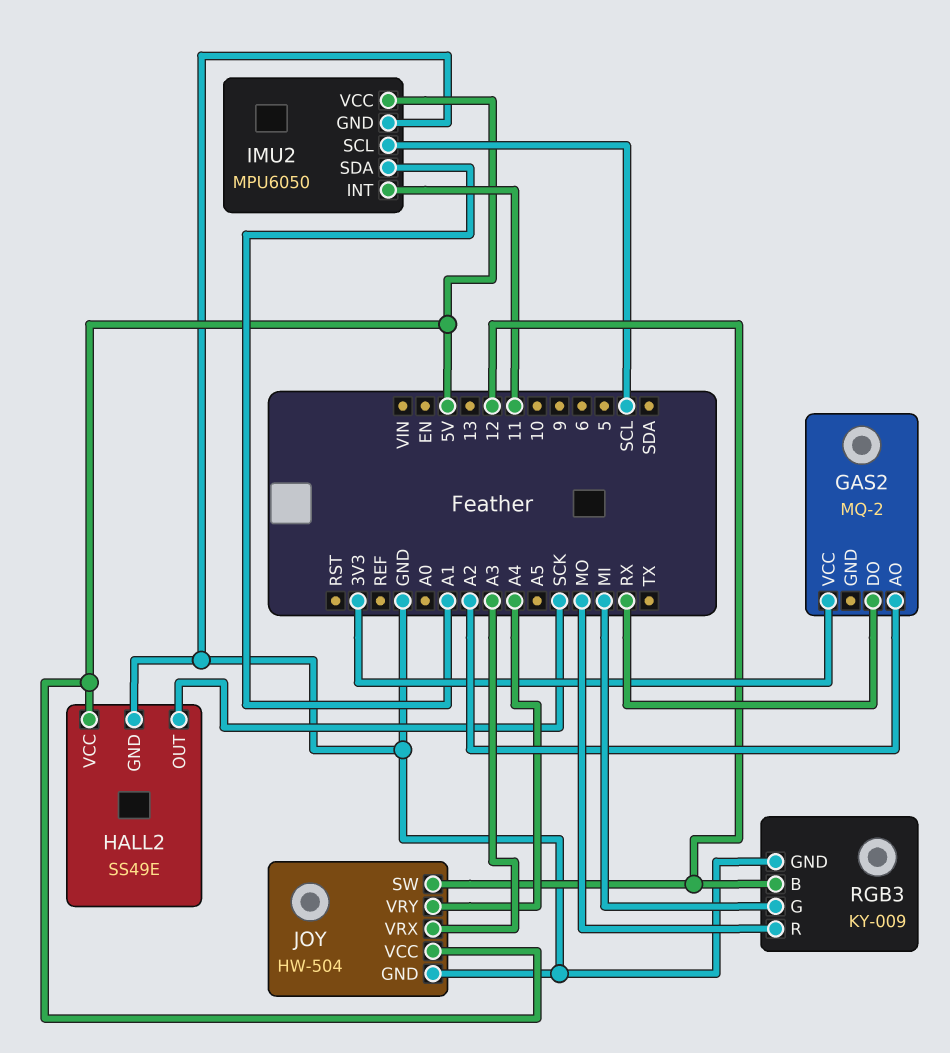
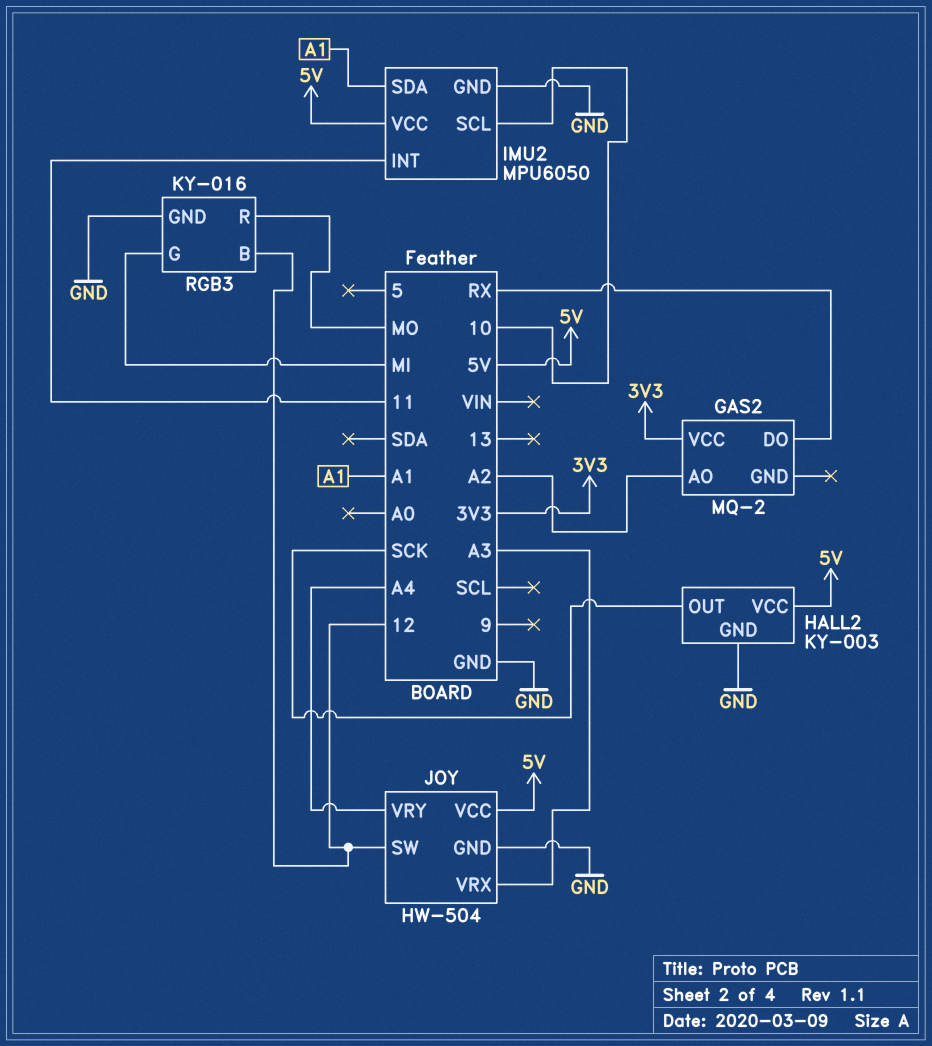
HALL2: SS49E -> KY-003
IMU2 pin SCL: SCL -> 10
RGB3: KY-009 -> KY-016

